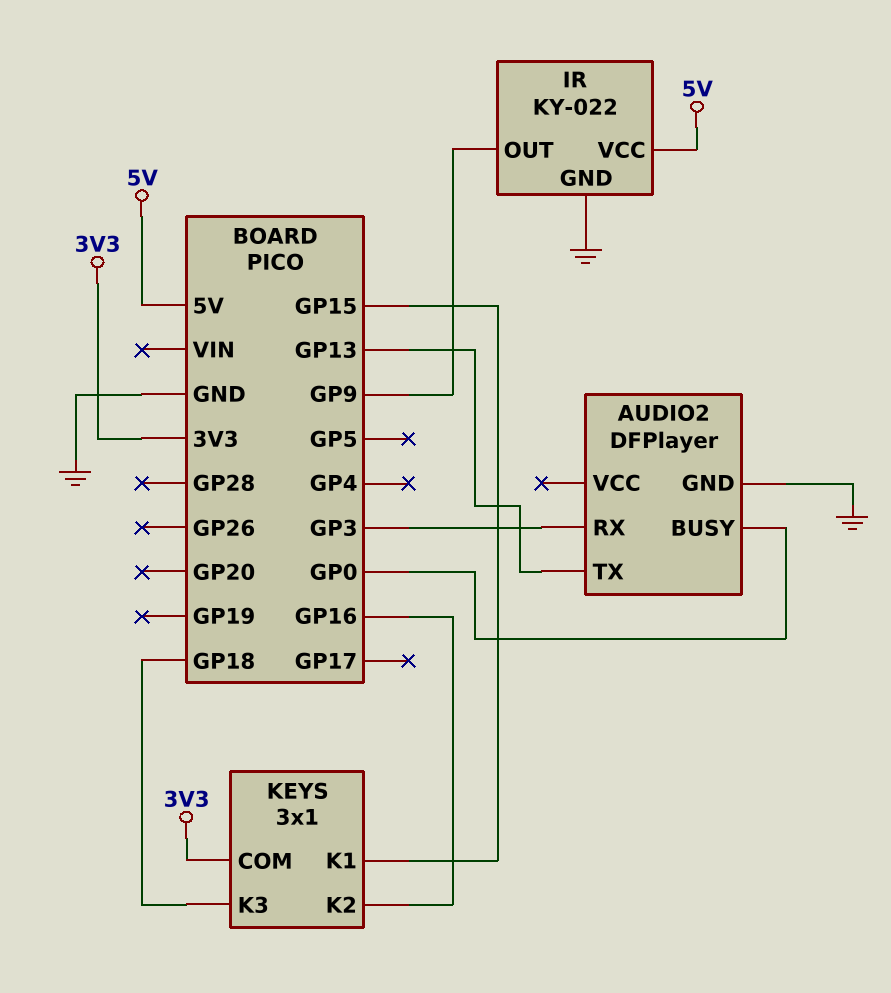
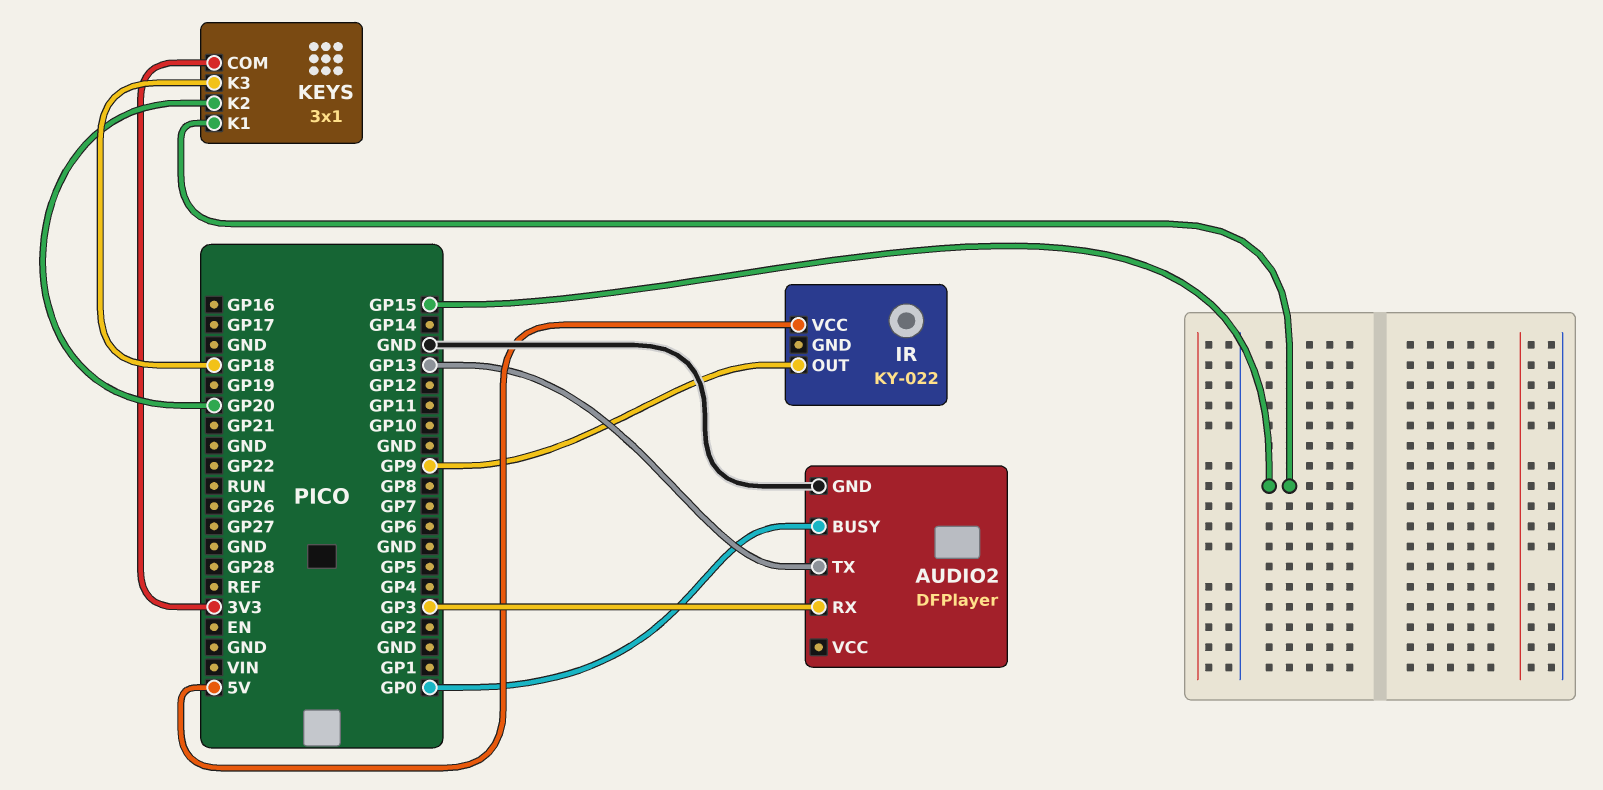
IR pin GND: GND -> none
KEYS pin K2: GP16 -> GP20

